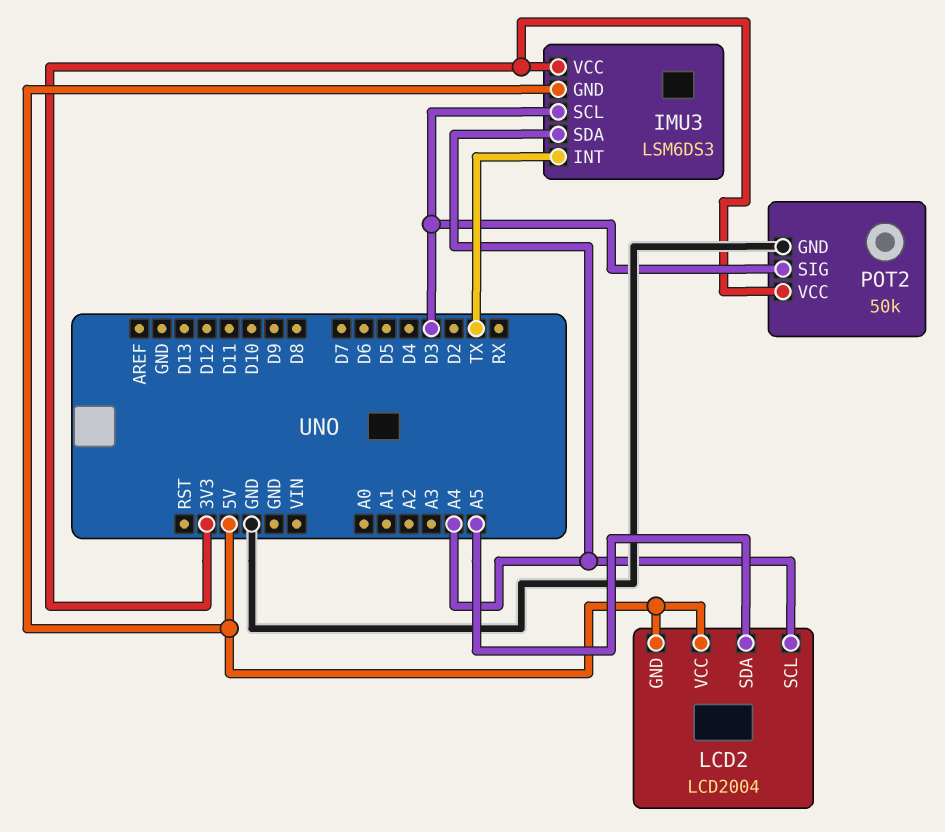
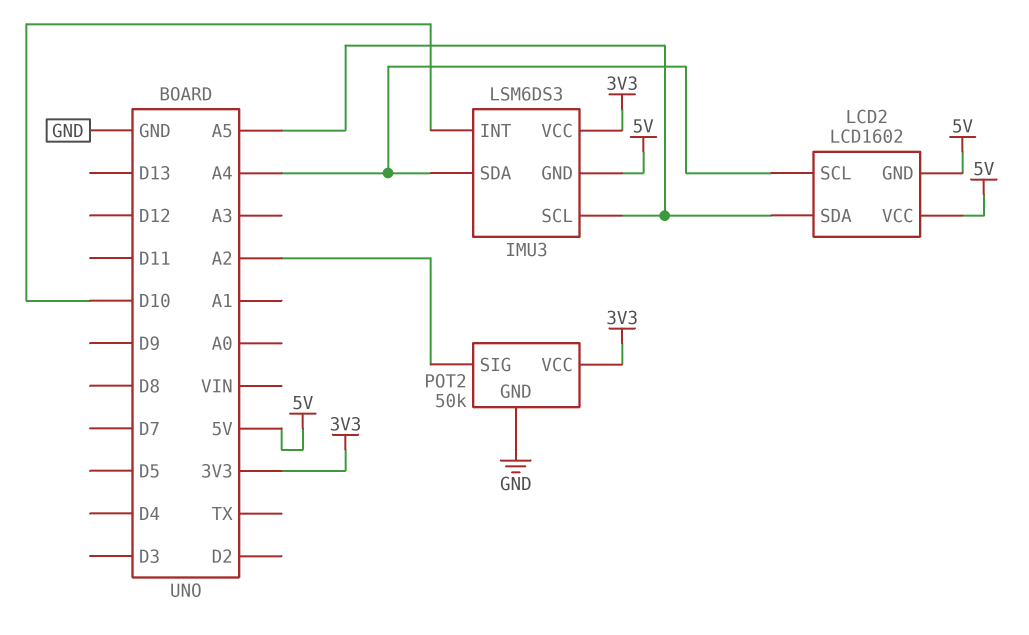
IMU3 pin INT: TX -> D10
IMU3 pin SCL: D3 -> A5
LCD2: LCD2004 -> LCD1602
POT2 pin SIG: D3 -> A2

